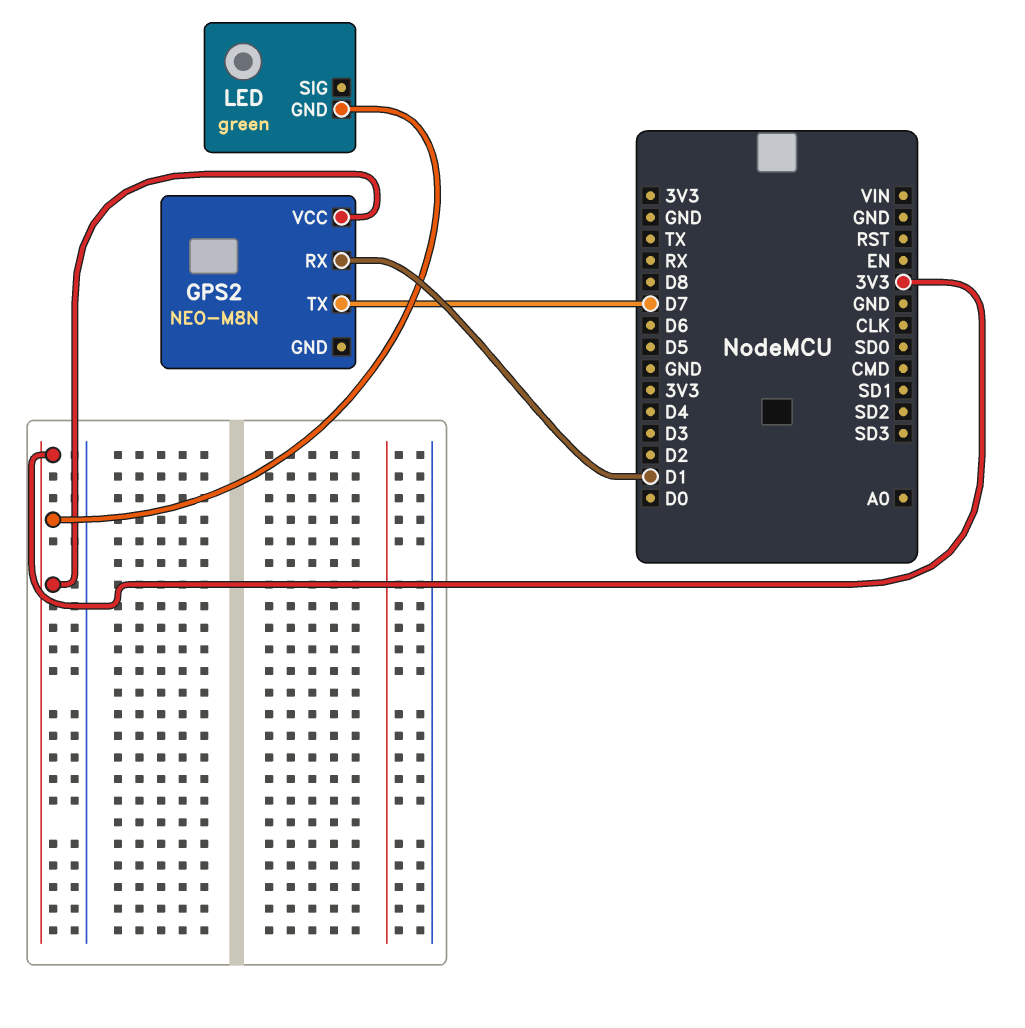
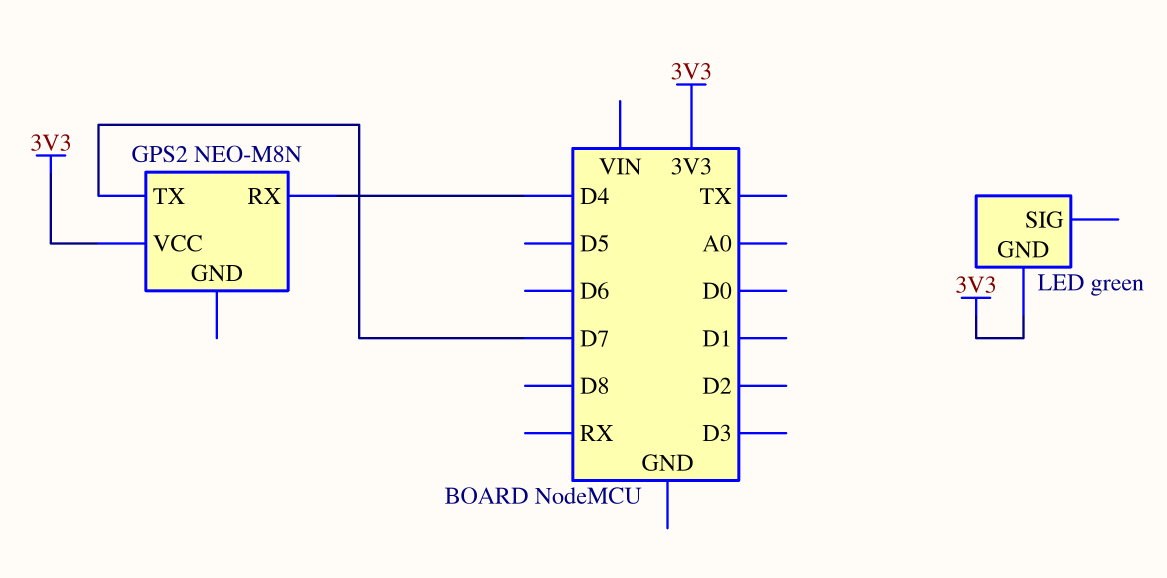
GPS2 pin RX: D1 -> D4

